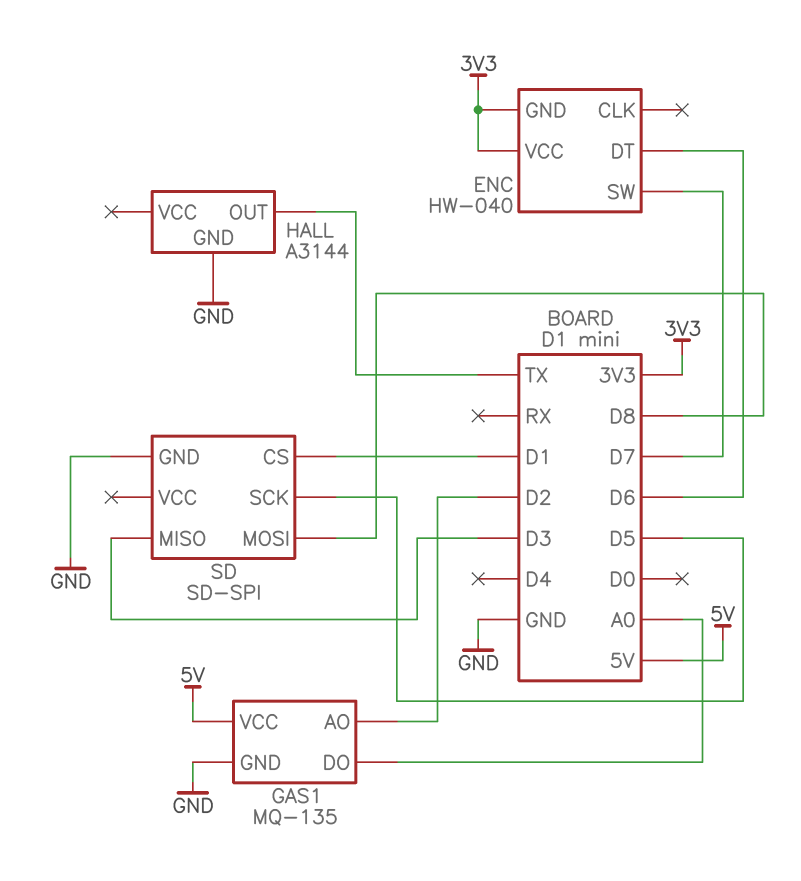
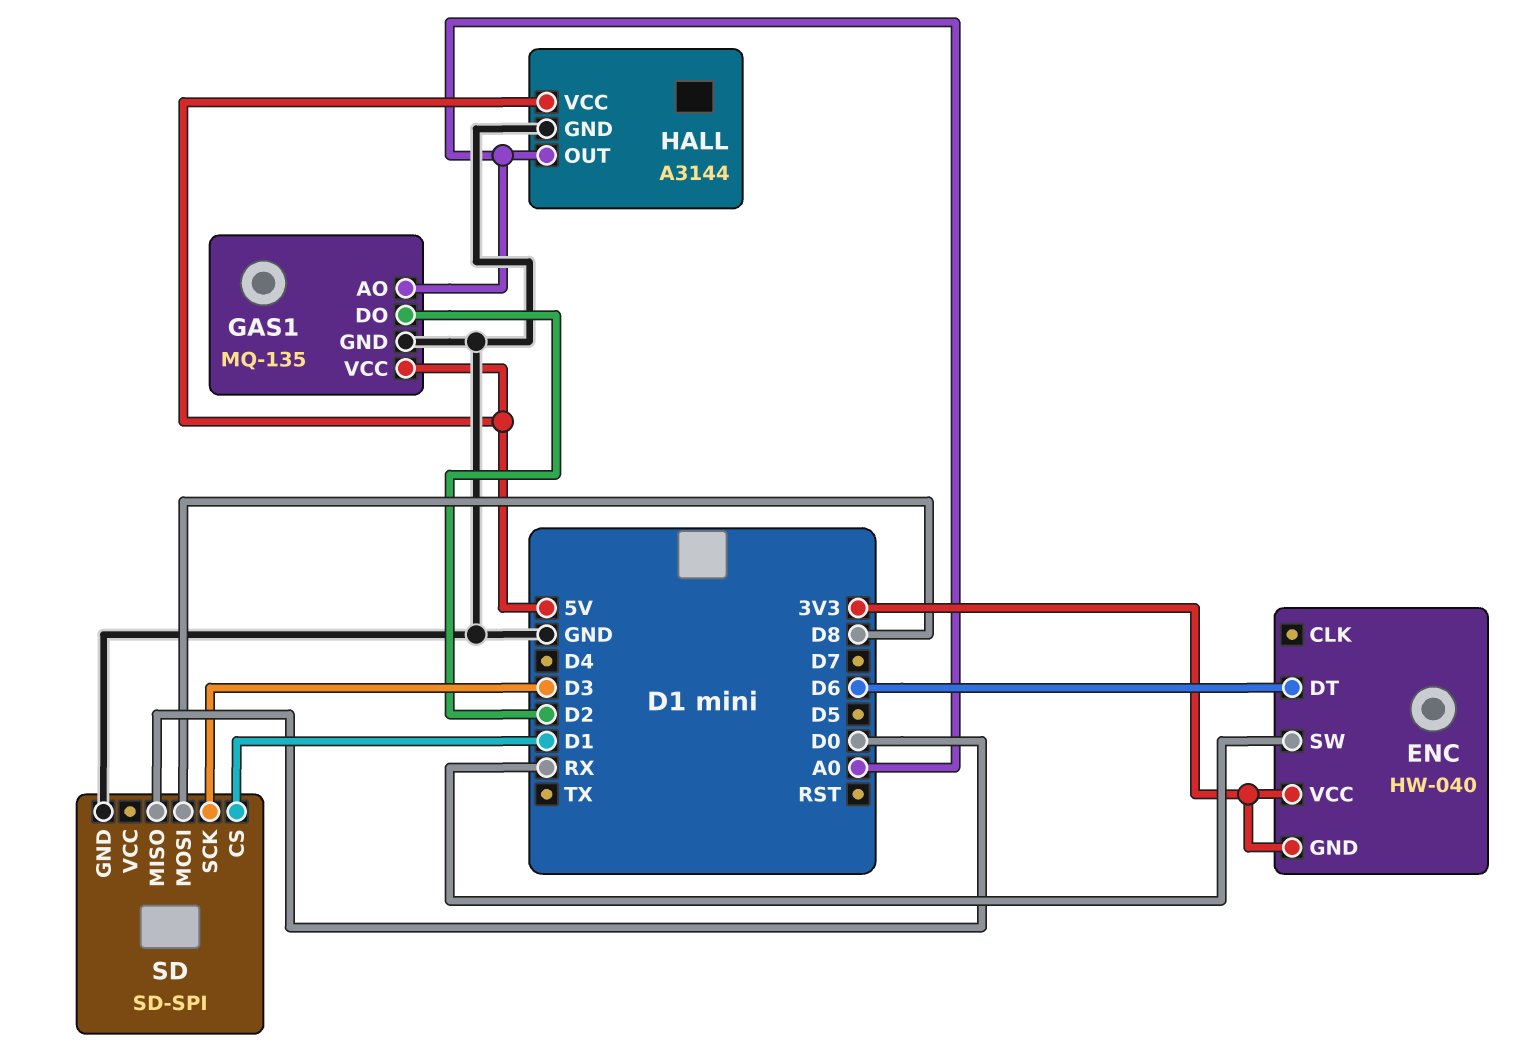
ENC pin SW: D7 -> RX
GAS1 pin AO: D2 -> A0
GAS1 pin DO: A0 -> D2
HALL pin OUT: TX -> A0
HALL pin VCC: none -> 5V
SD pin MISO: D3 -> D0
SD pin SCK: D5 -> D3

